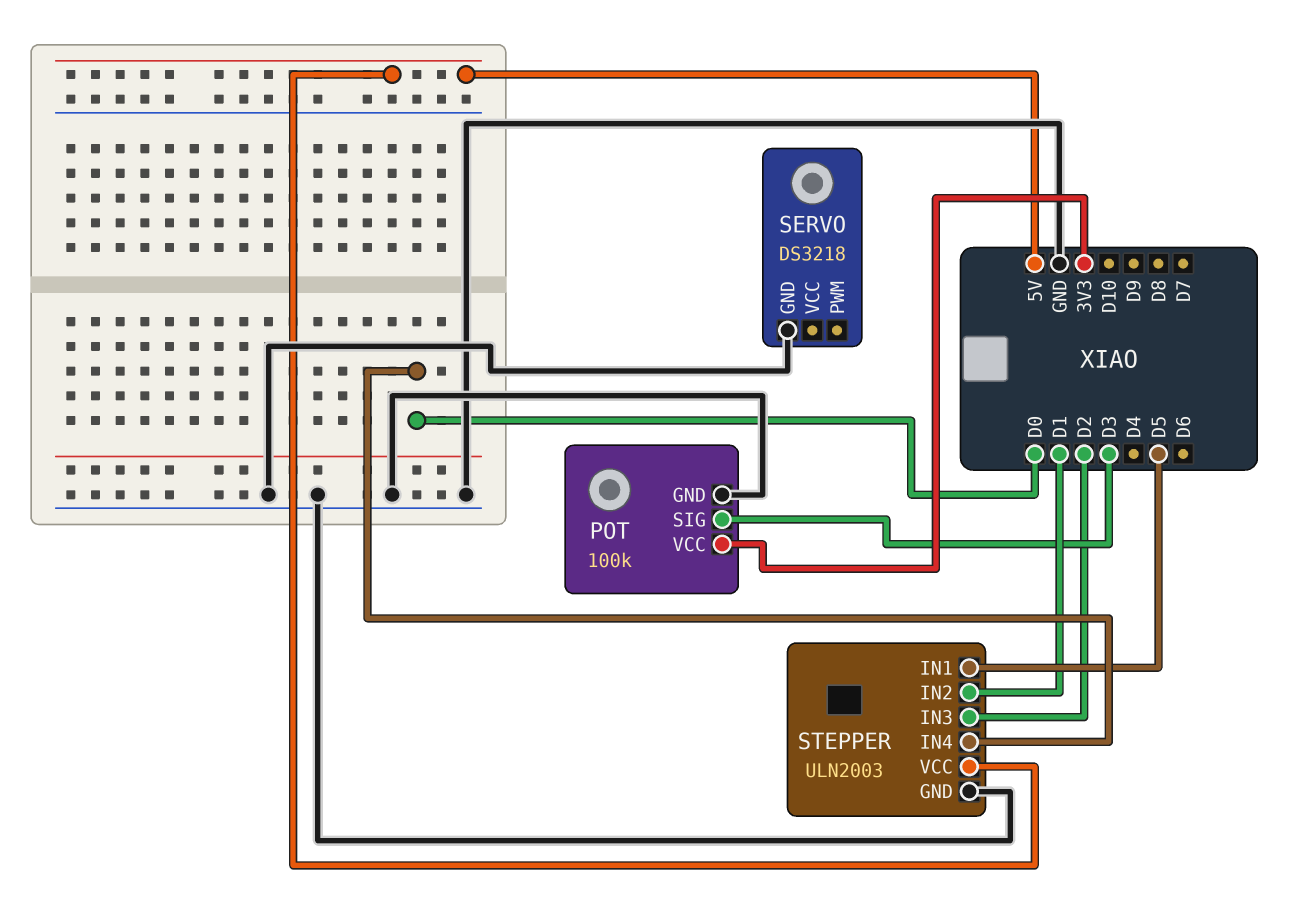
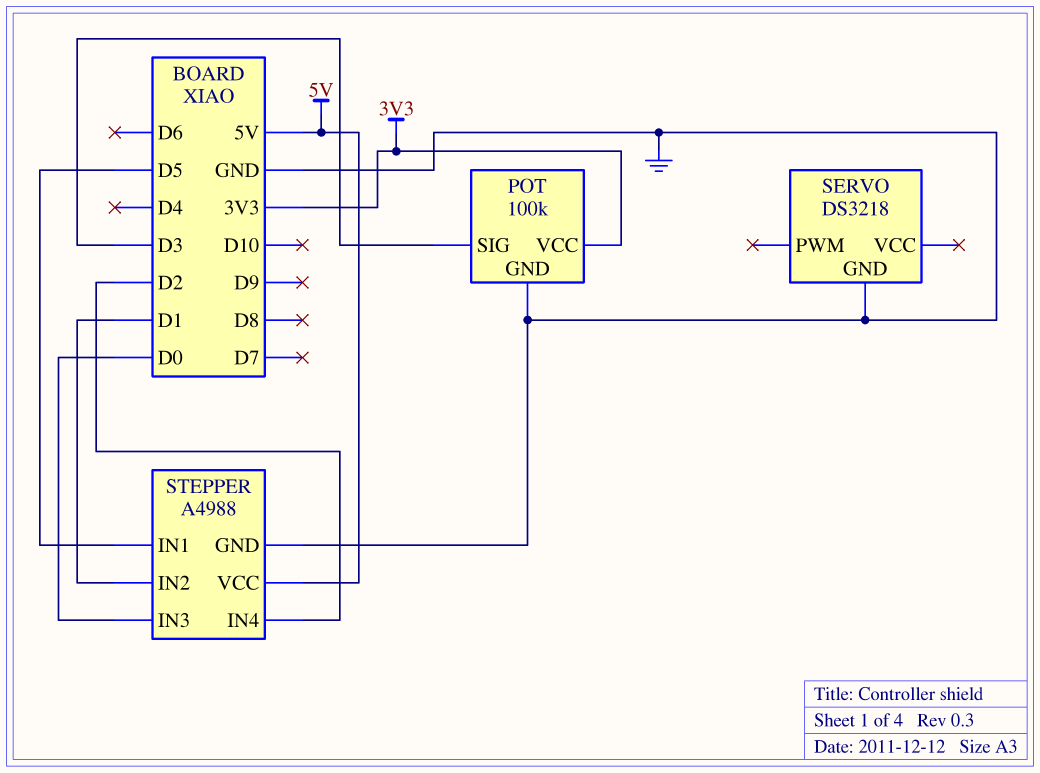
STEPPER: ULN2003 -> A4988
STEPPER pin IN3: D2 -> D0
STEPPER pin IN4: D0 -> D2

